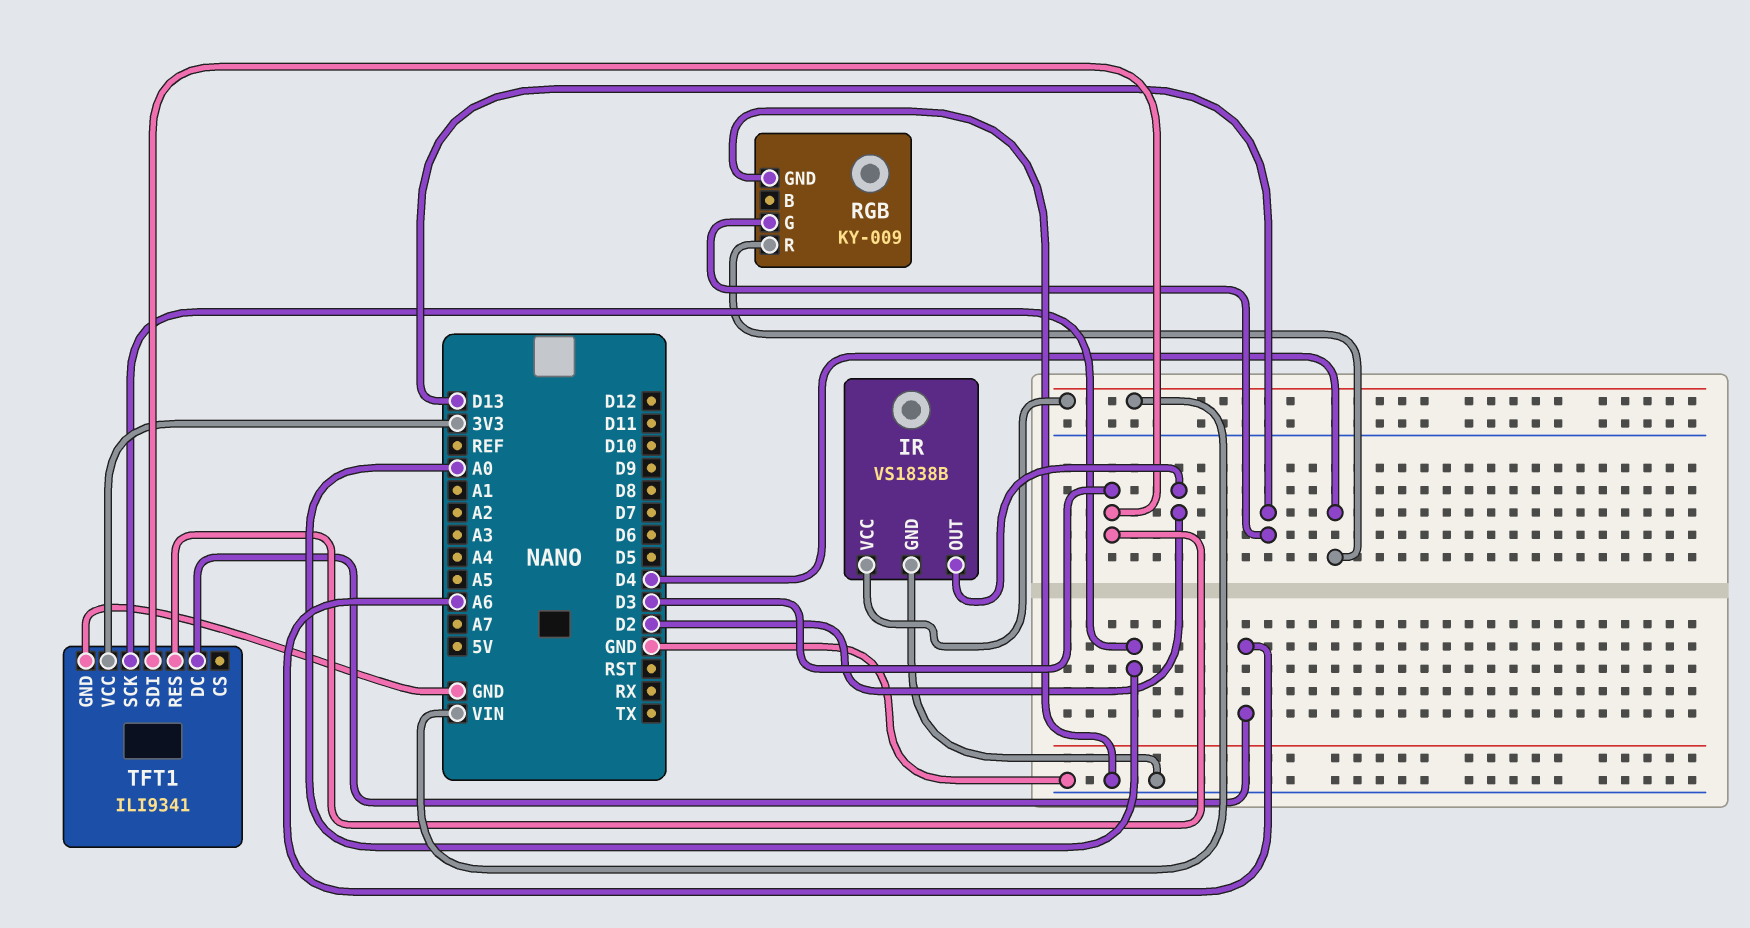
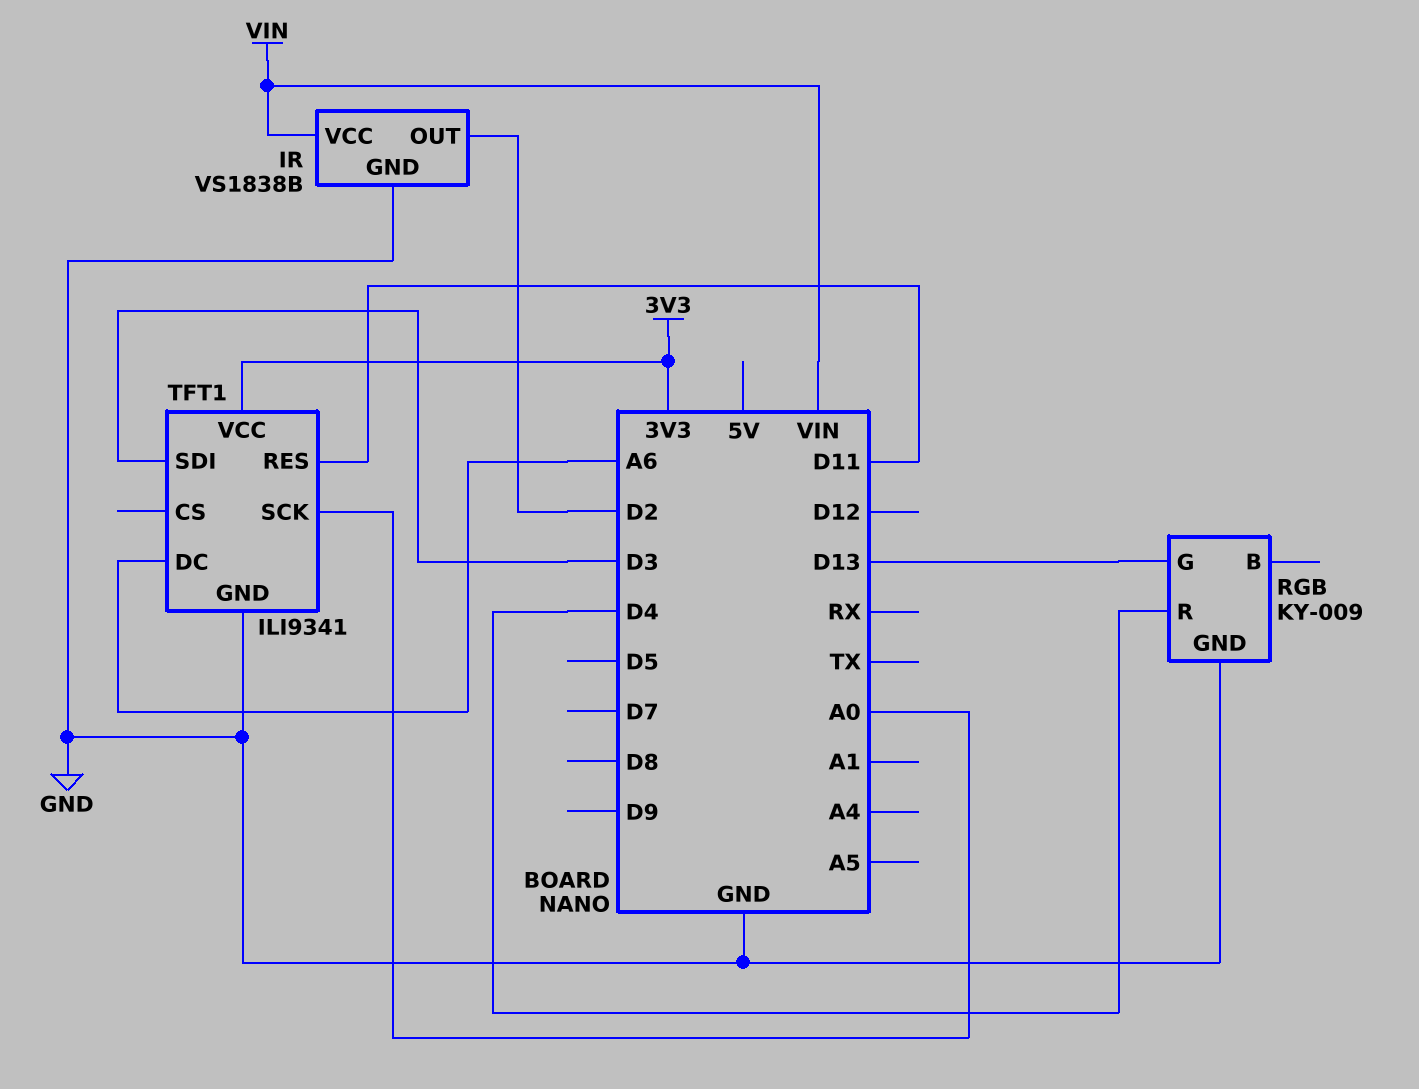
TFT1 pin RES: D3 -> D11

